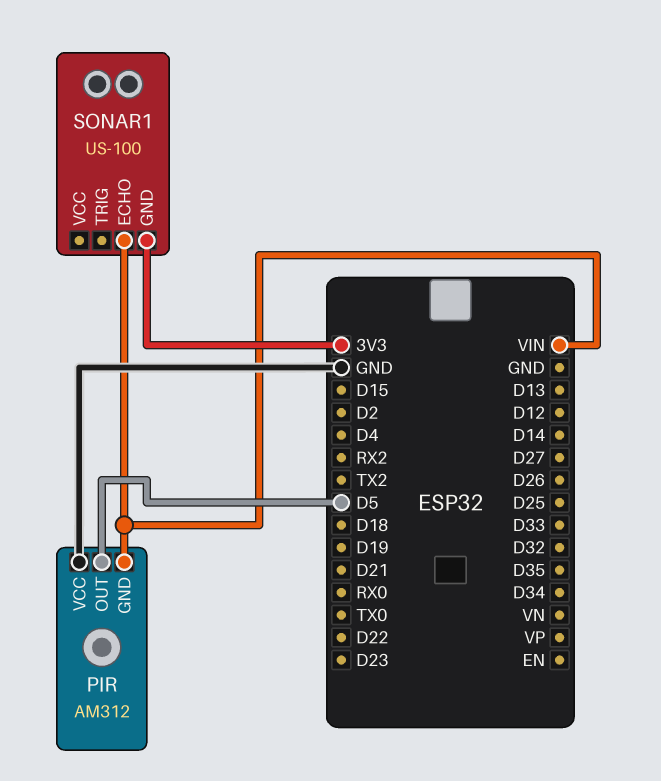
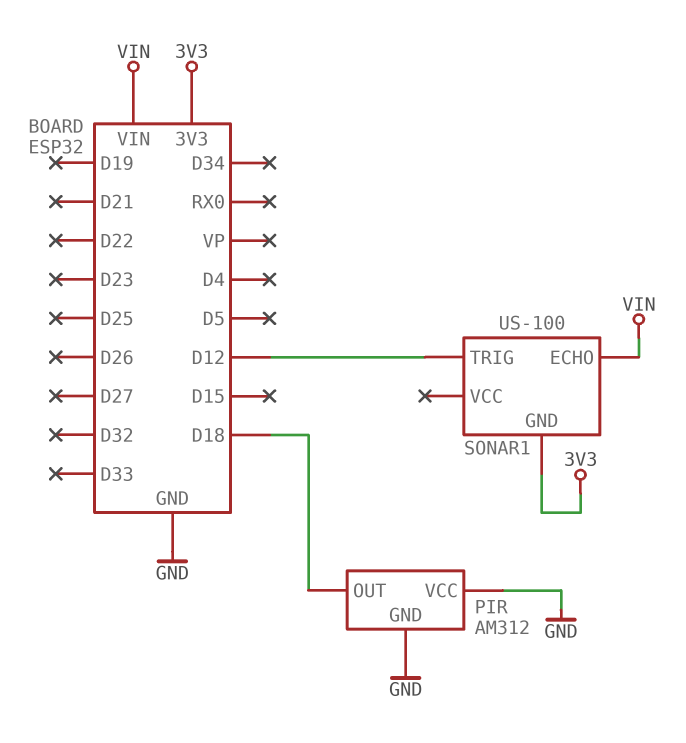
PIR pin GND: VIN -> GND
PIR pin OUT: D5 -> D18
SONAR1 pin TRIG: none -> D12

